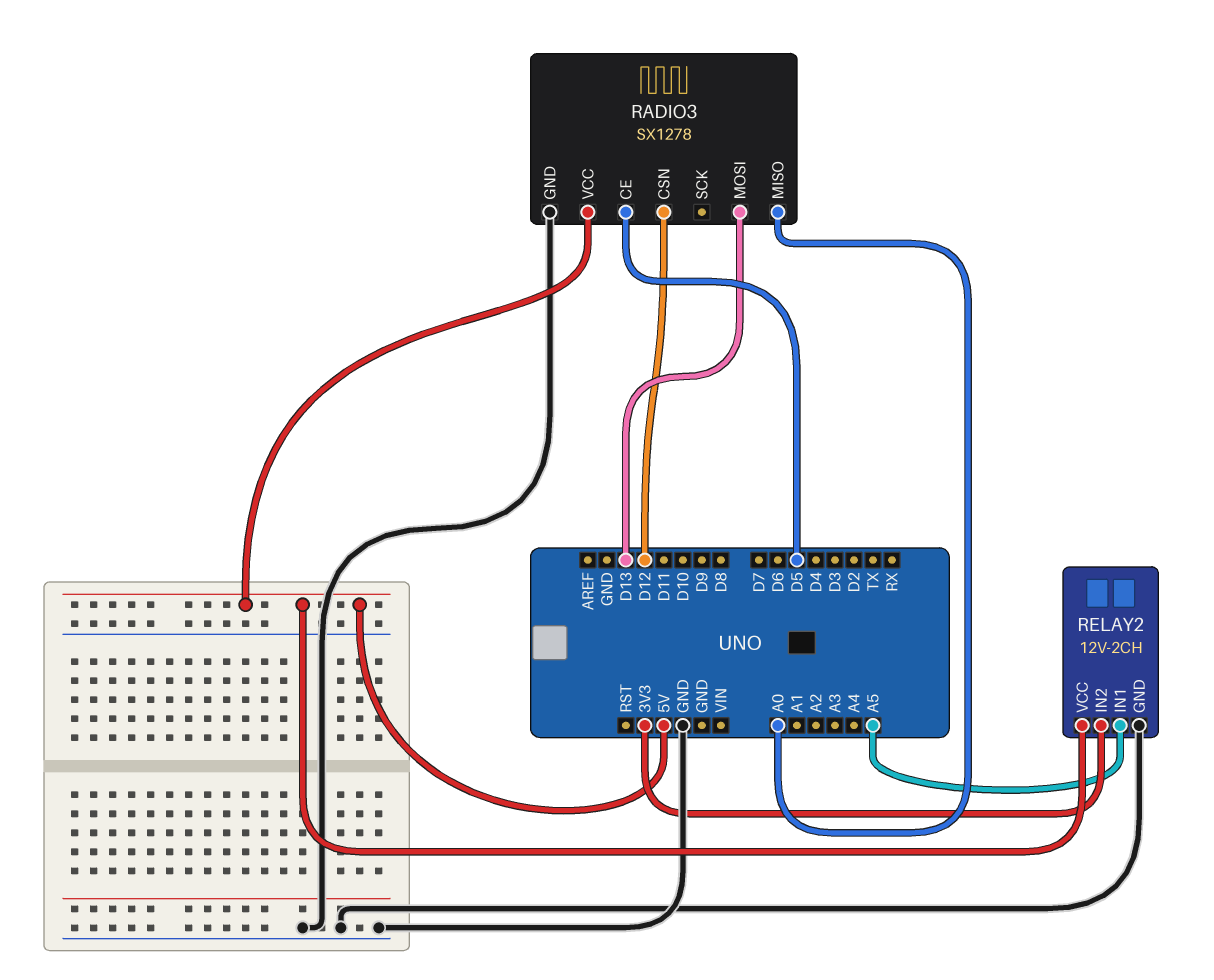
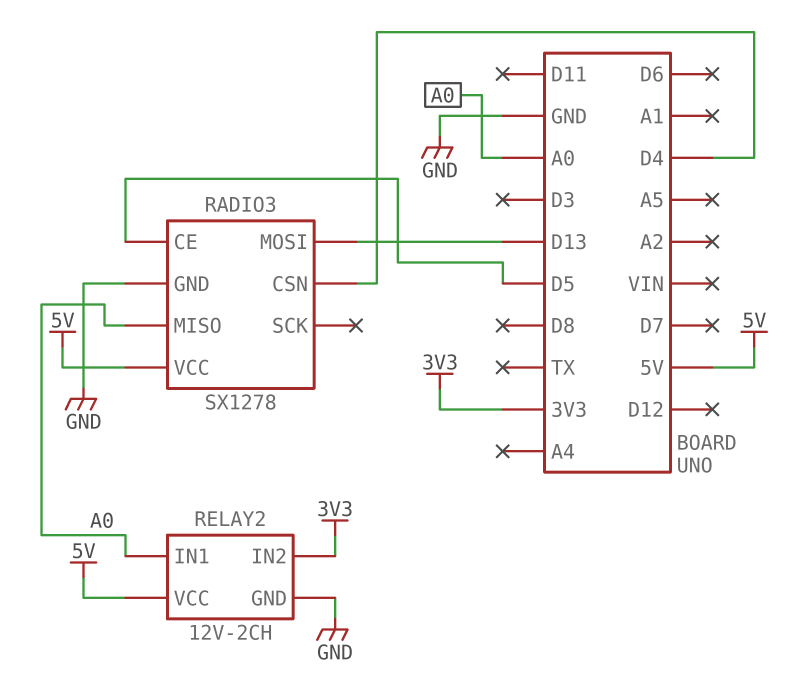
RADIO3 pin CSN: D12 -> D4
RELAY2 pin IN1: A5 -> A0

